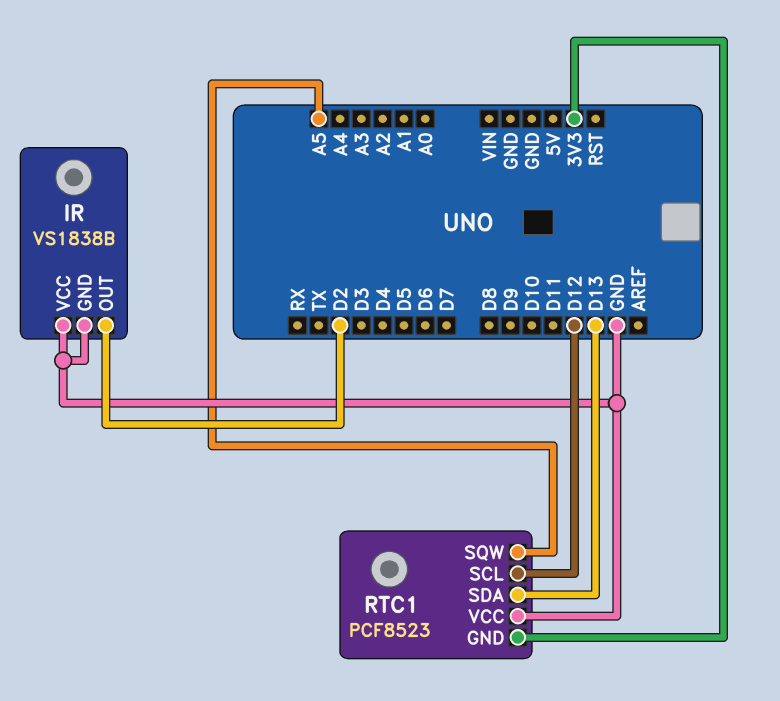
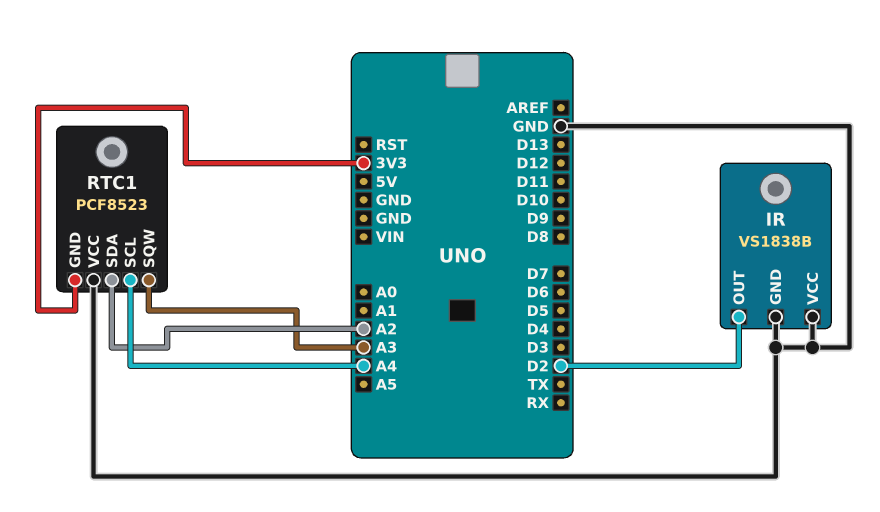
RTC1 pin SCL: D12 -> A4
RTC1 pin SDA: D13 -> A2
RTC1 pin SQW: A5 -> A3

